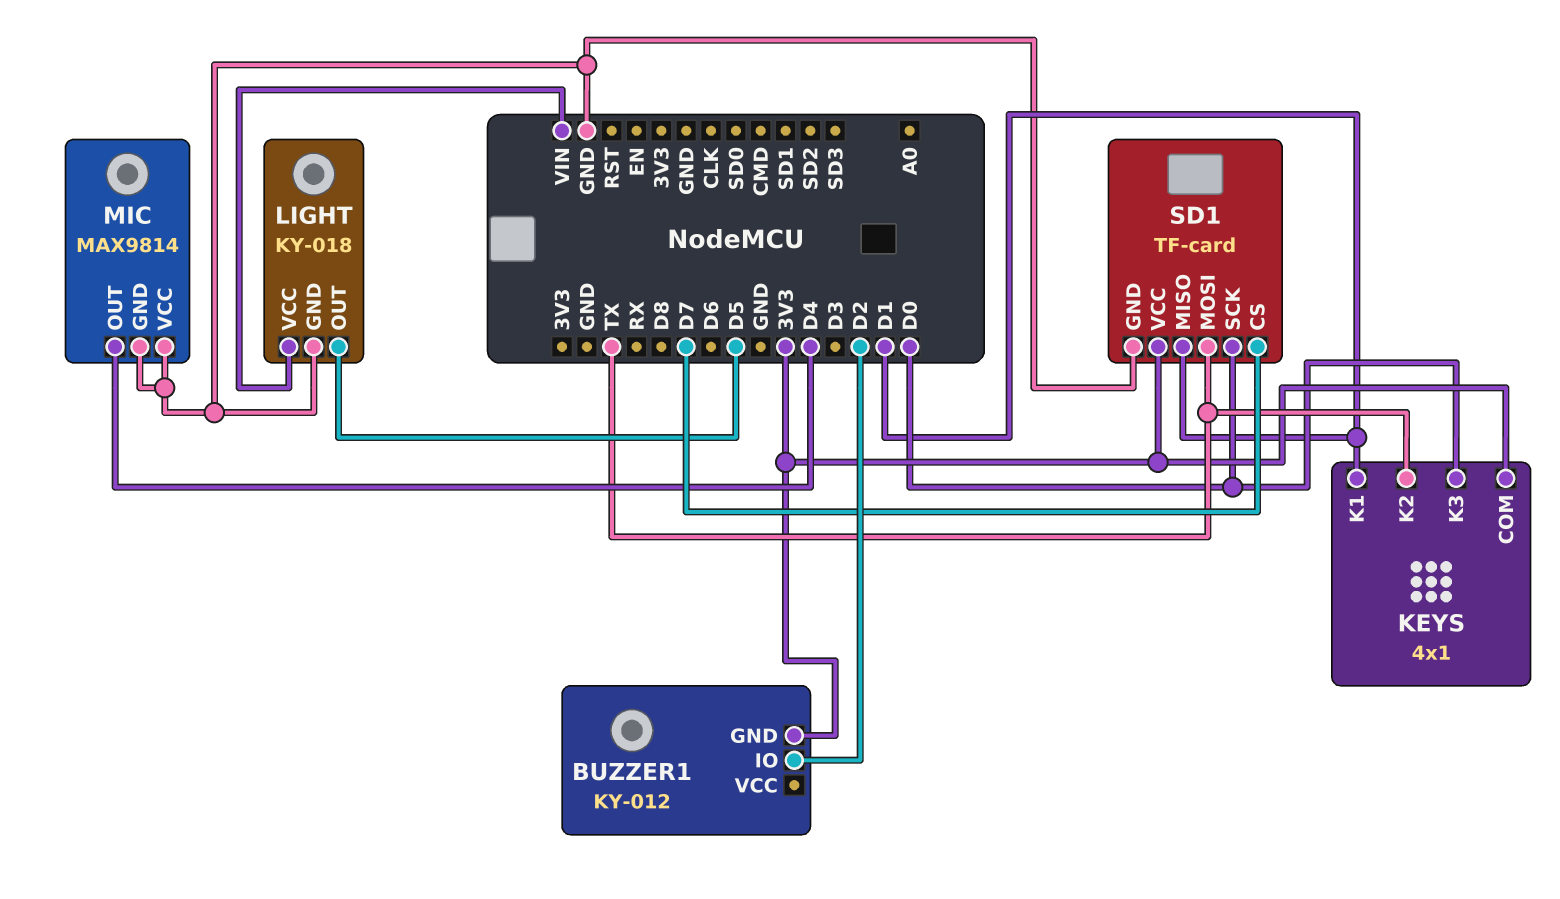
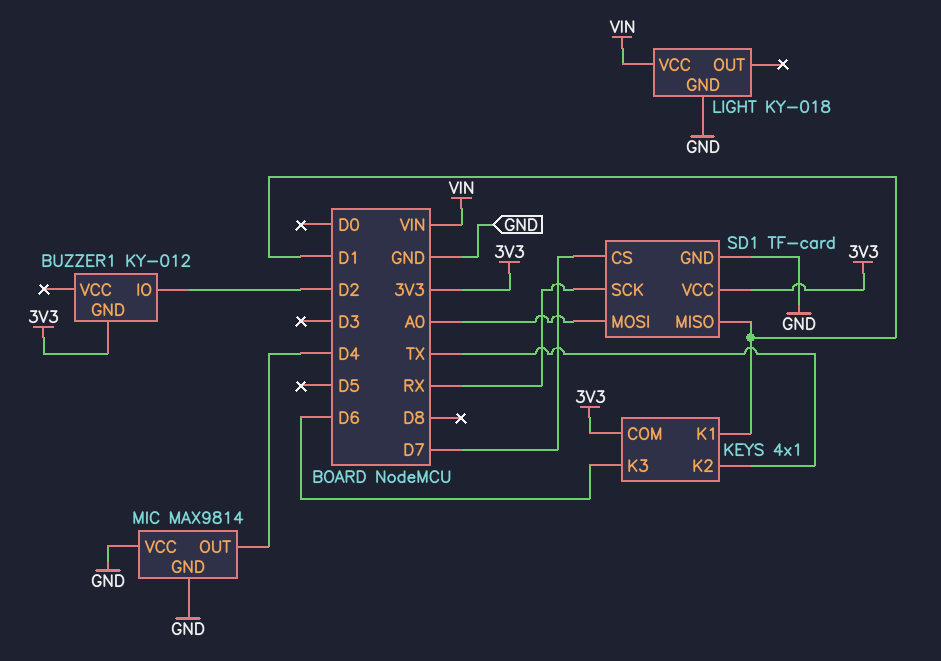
KEYS pin K3: D0 -> D6
LIGHT pin OUT: D5 -> none
SD1 pin MOSI: TX -> A0
SD1 pin SCK: D0 -> RX

